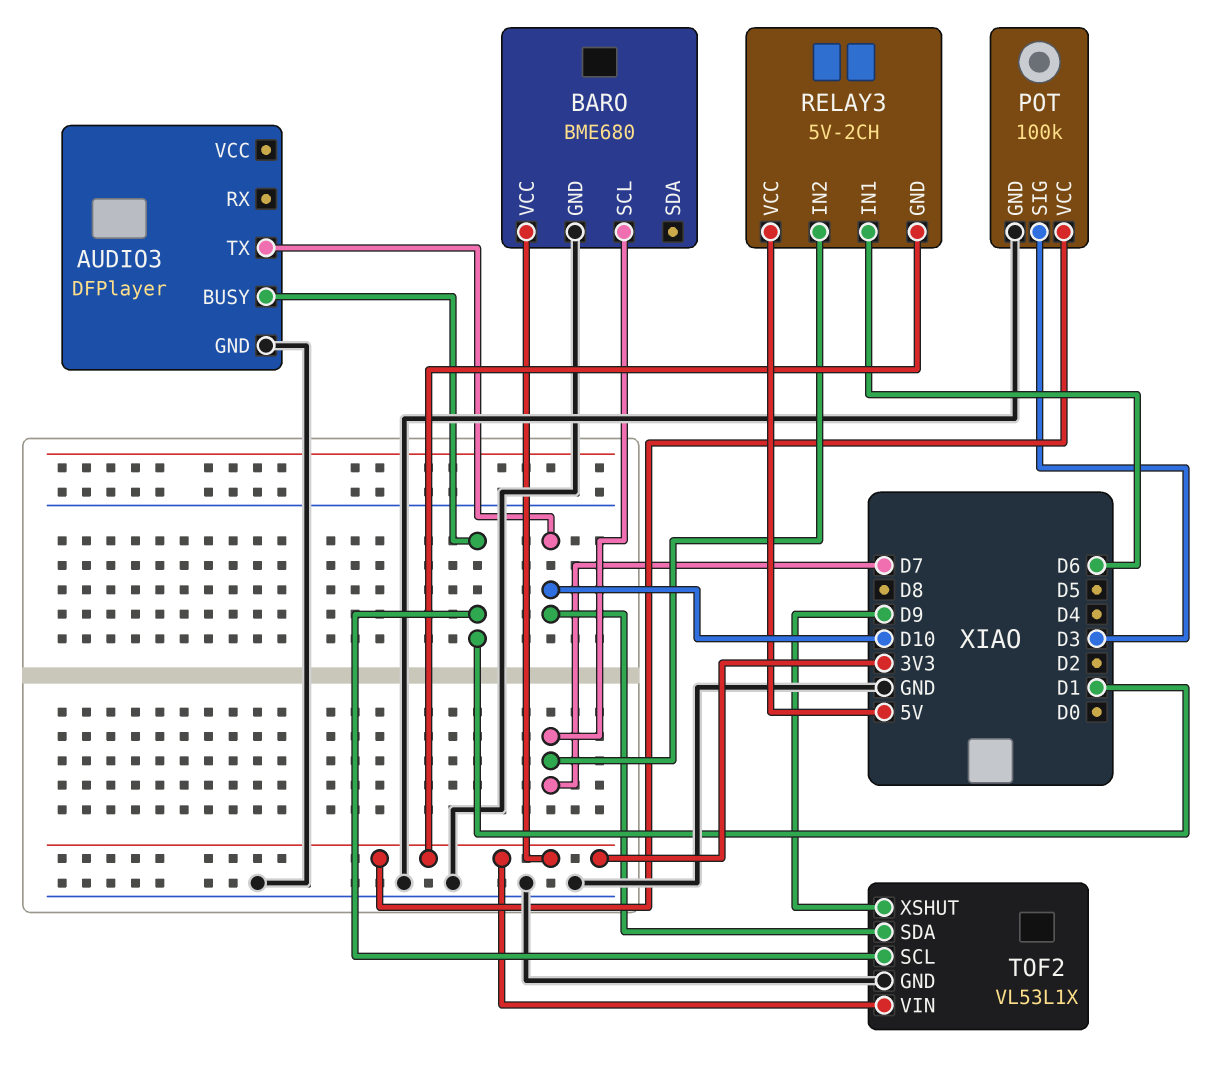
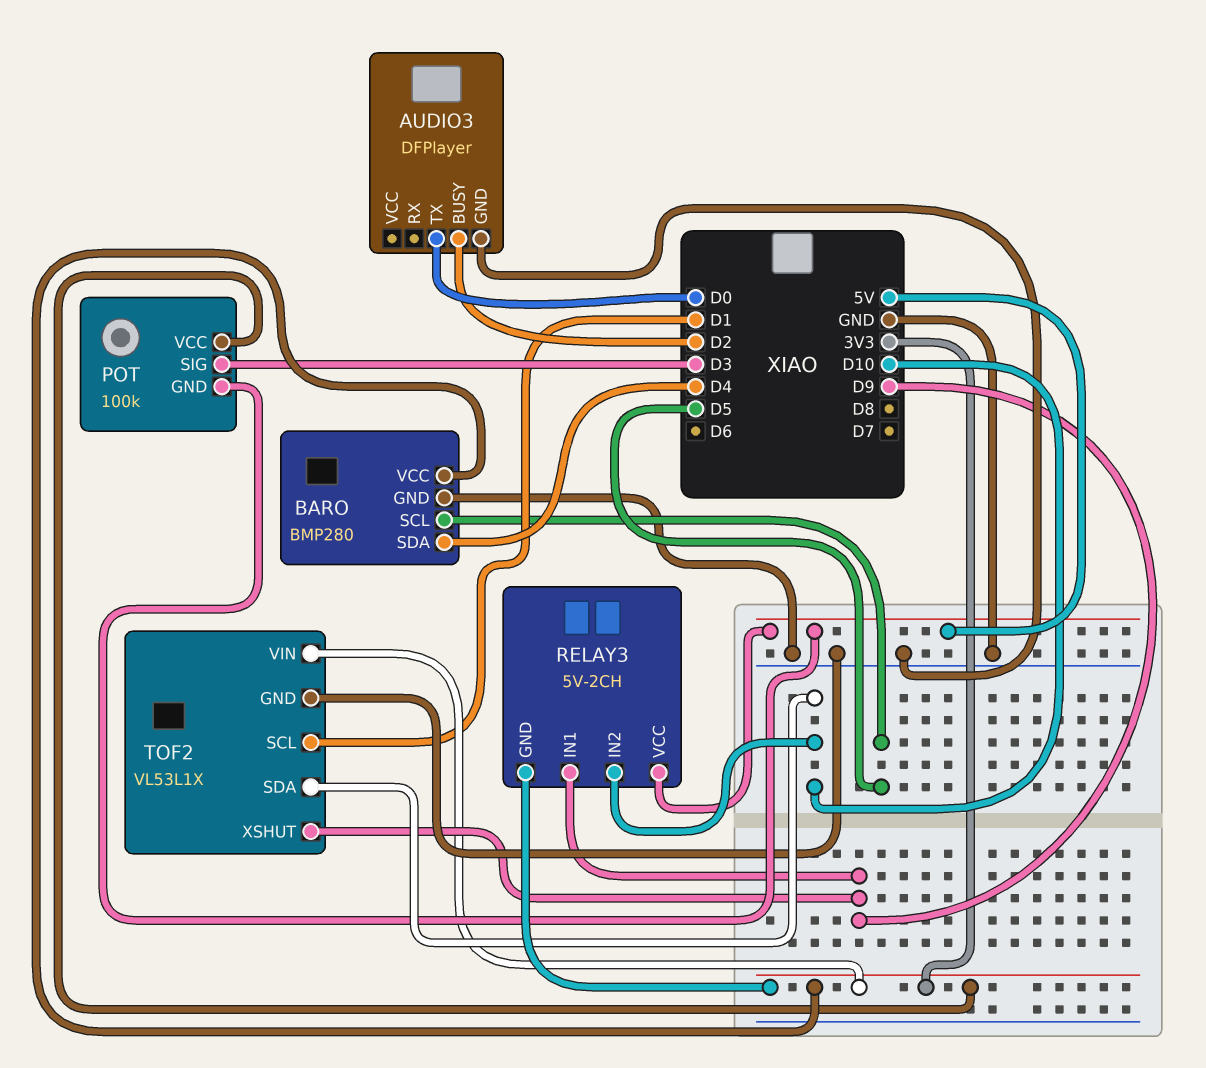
AUDIO3 pin BUSY: D1 -> D2
AUDIO3 pin TX: D10 -> D0
BARO: BME680 -> BMP280
BARO pin SCL: D7 -> D5
BARO pin SDA: none -> D4
POT pin GND: GND -> 5V
RELAY3 pin IN1: D6 -> D9
RELAY3 pin IN2: D7 -> D10

